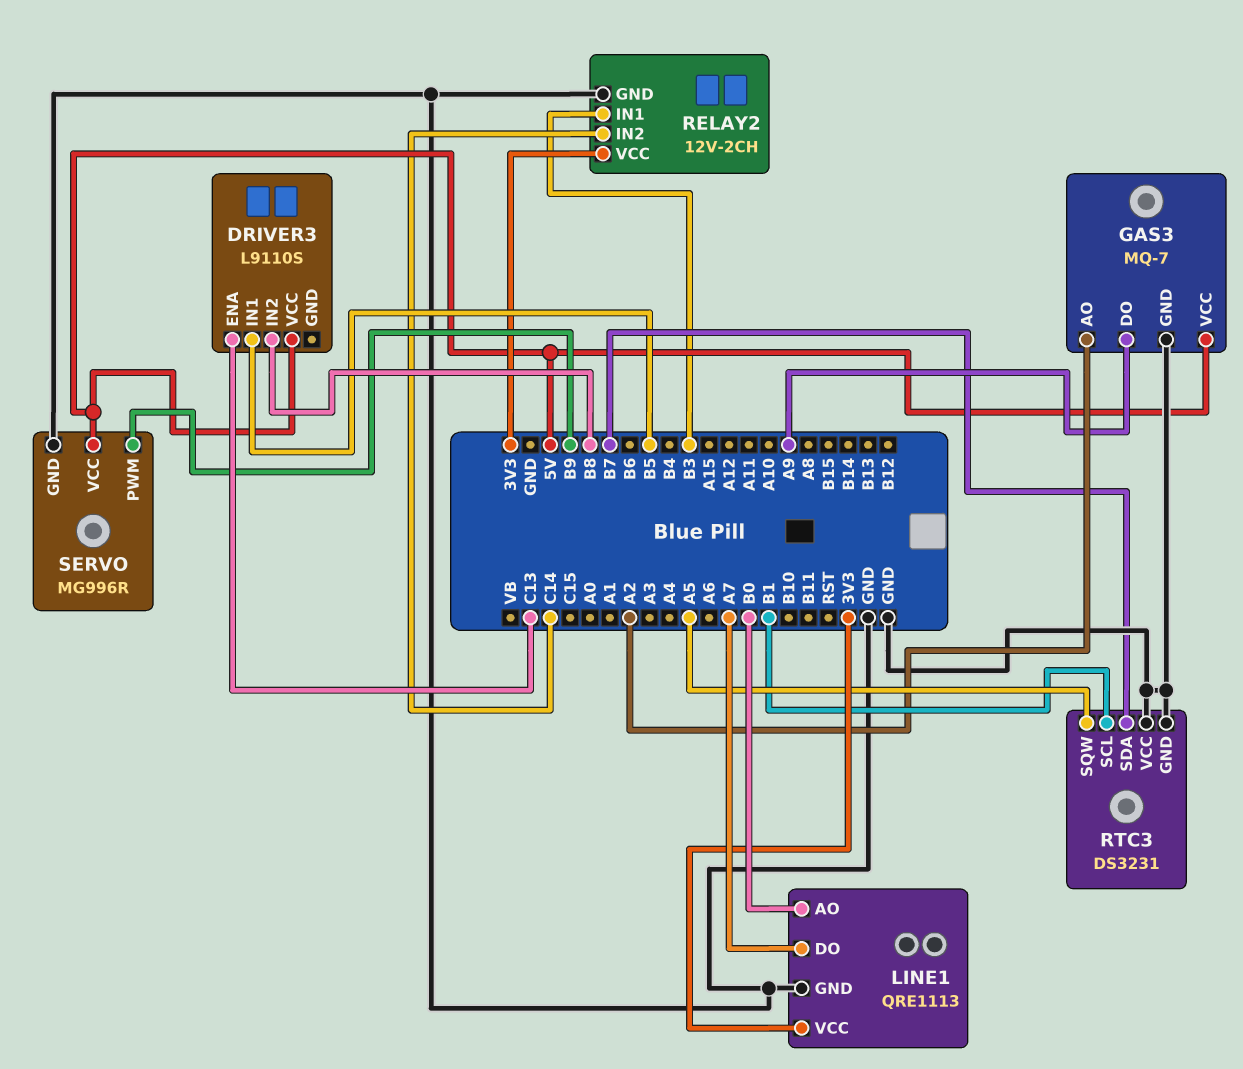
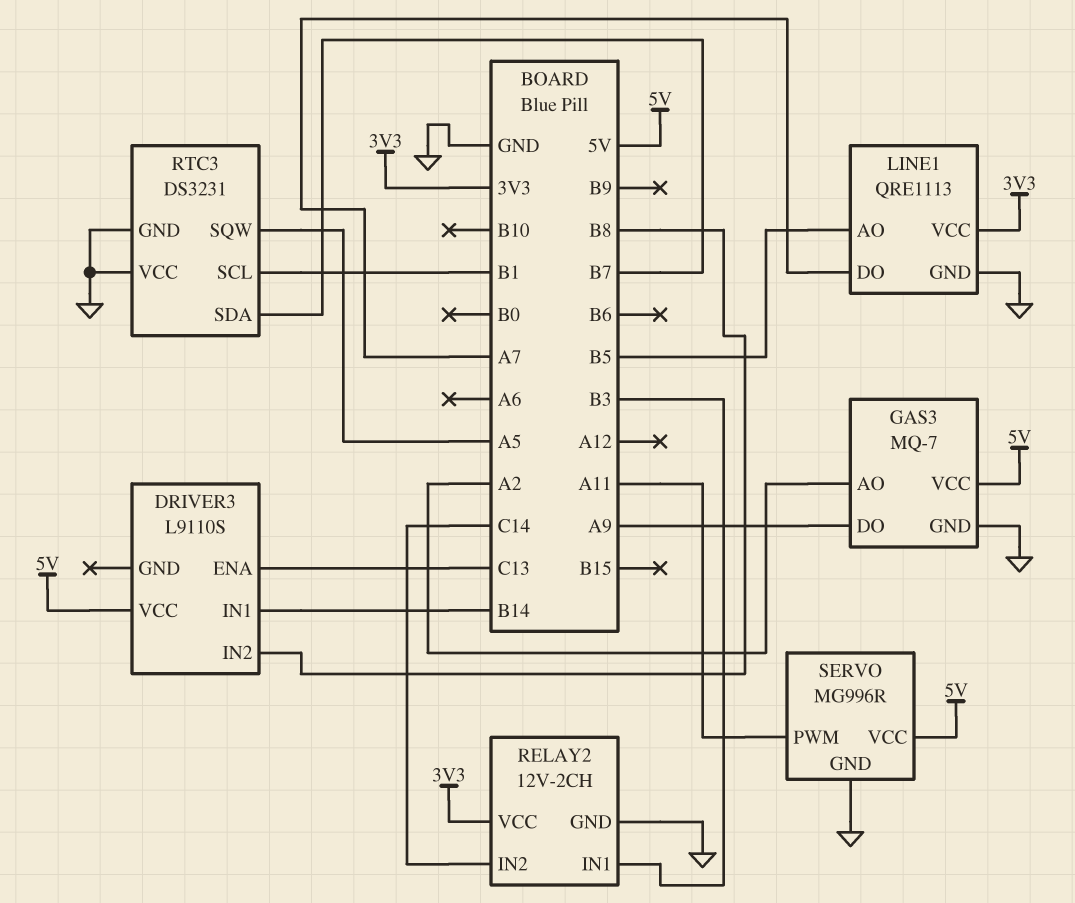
DRIVER3 pin IN1: B5 -> B14
LINE1 pin AO: B0 -> B5
SERVO pin PWM: B9 -> A11

